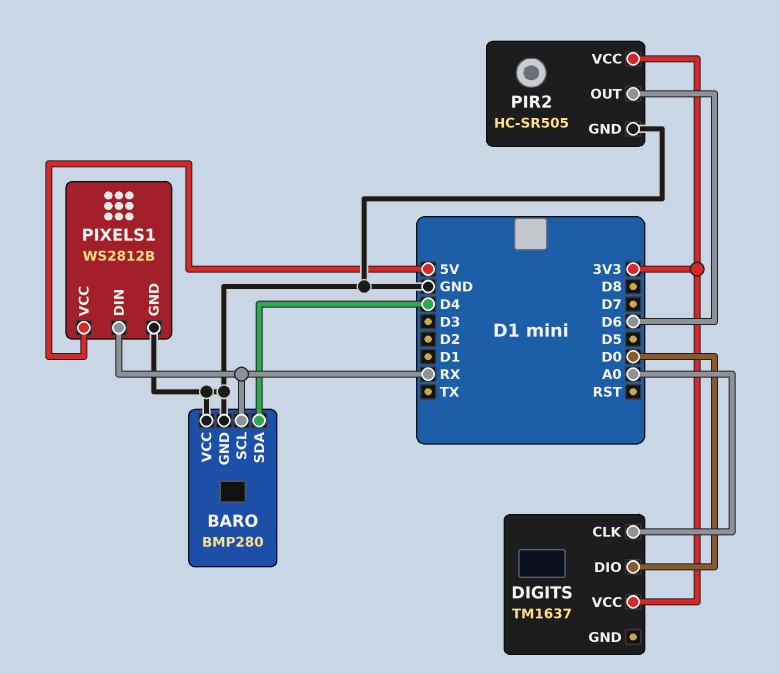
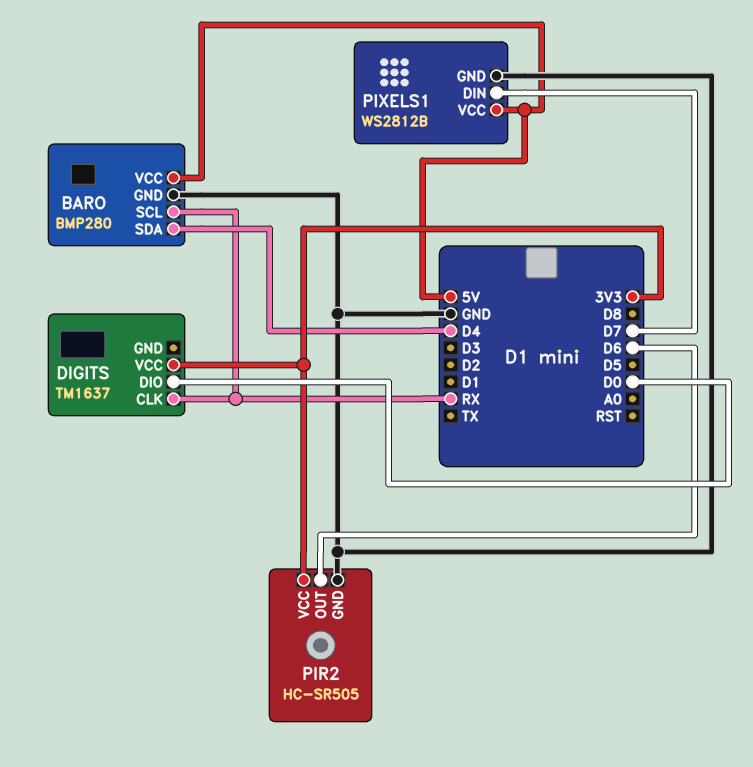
BARO pin VCC: GND -> 5V
DIGITS pin CLK: A0 -> RX
PIXELS1 pin DIN: RX -> D7

